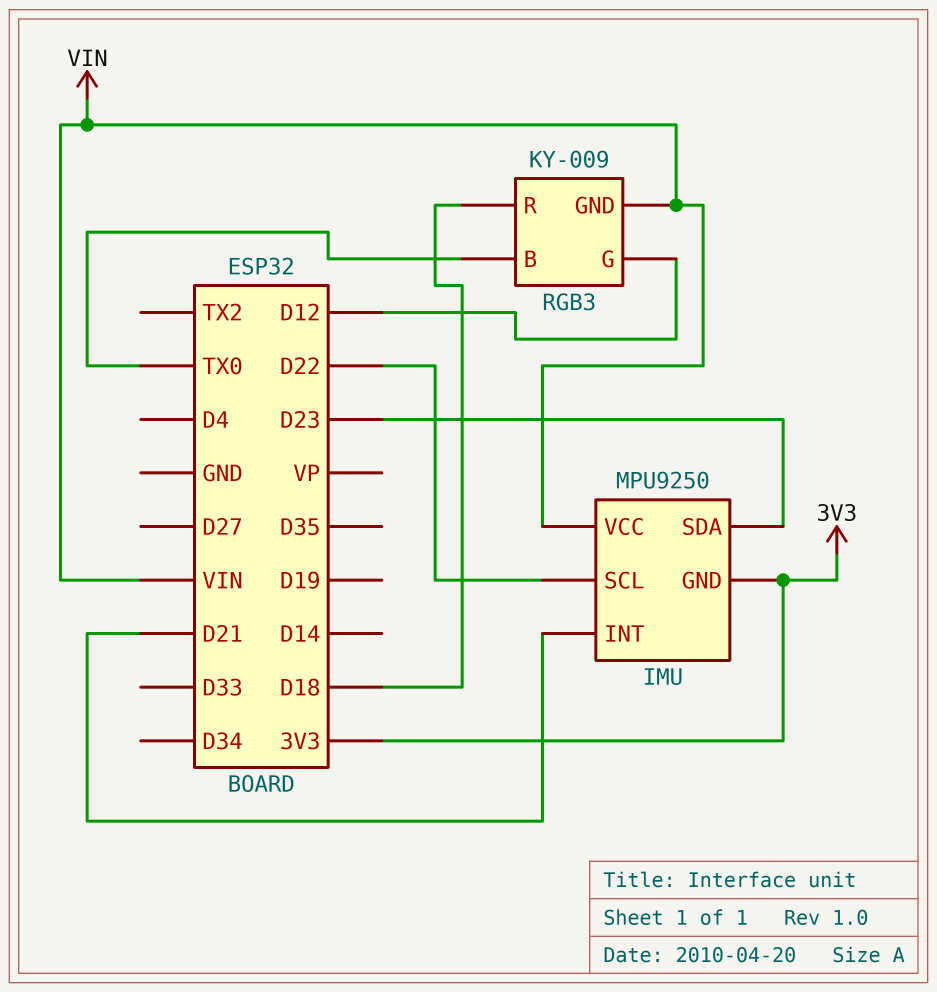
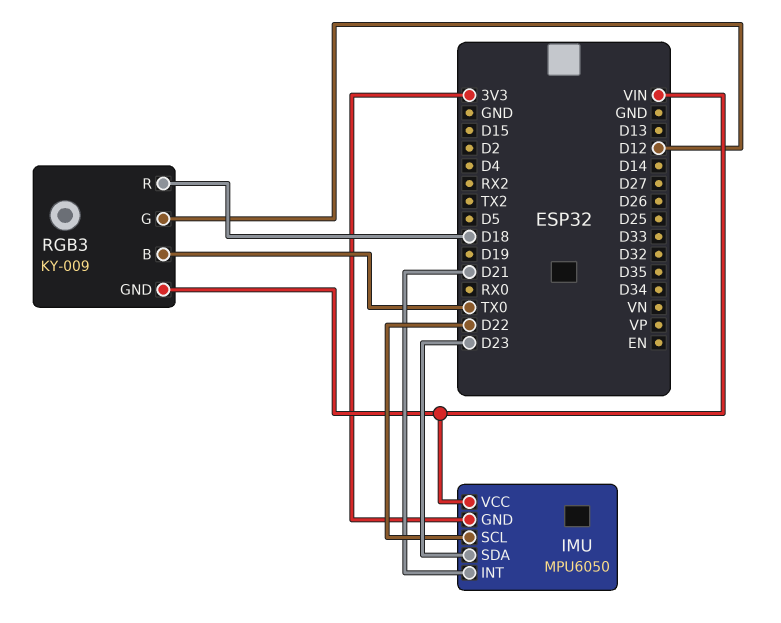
IMU: MPU9250 -> MPU6050

